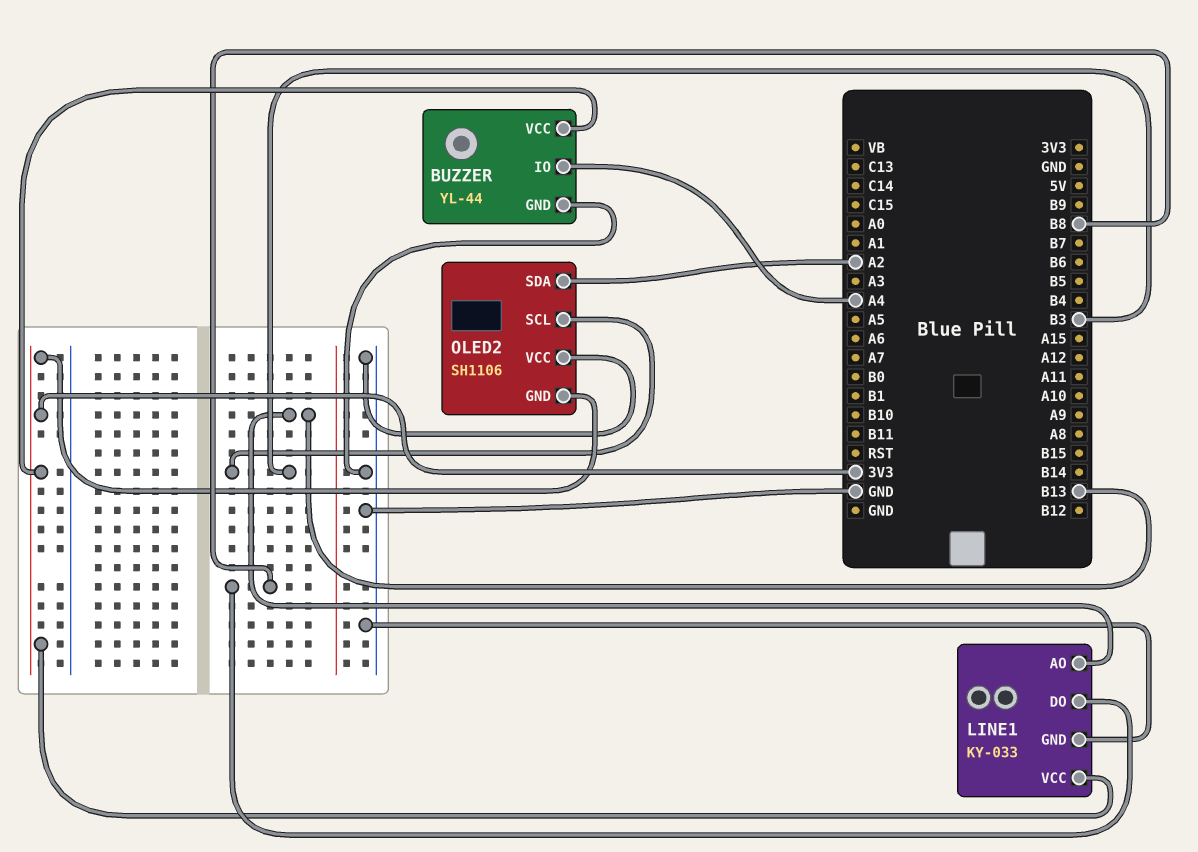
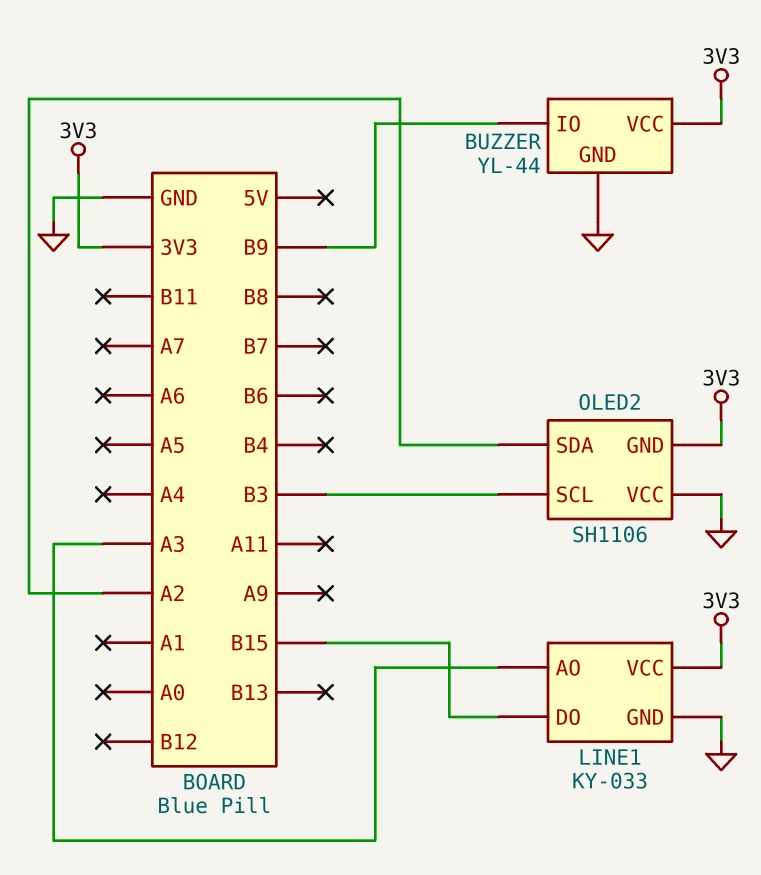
BUZZER pin IO: A4 -> B9
LINE1 pin AO: B13 -> A3
LINE1 pin DO: B8 -> B15

